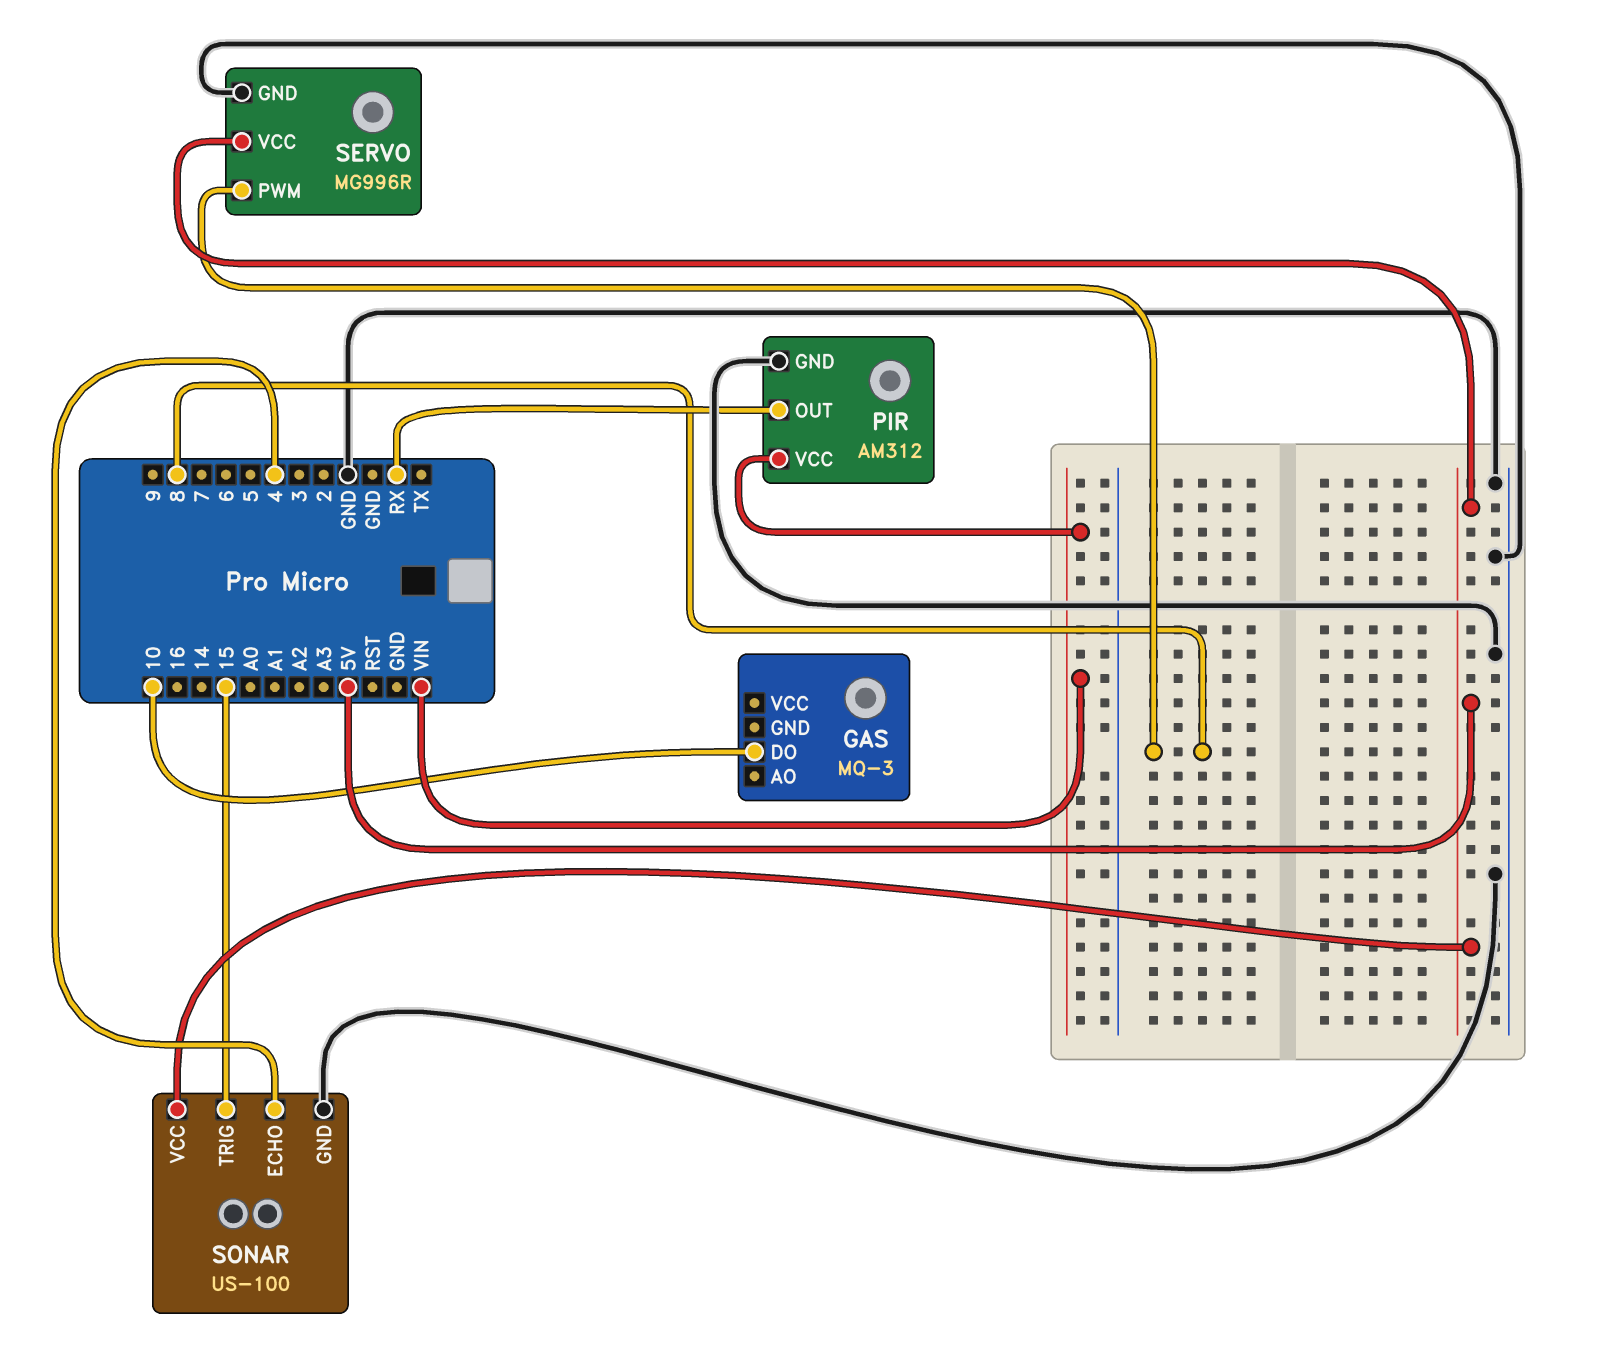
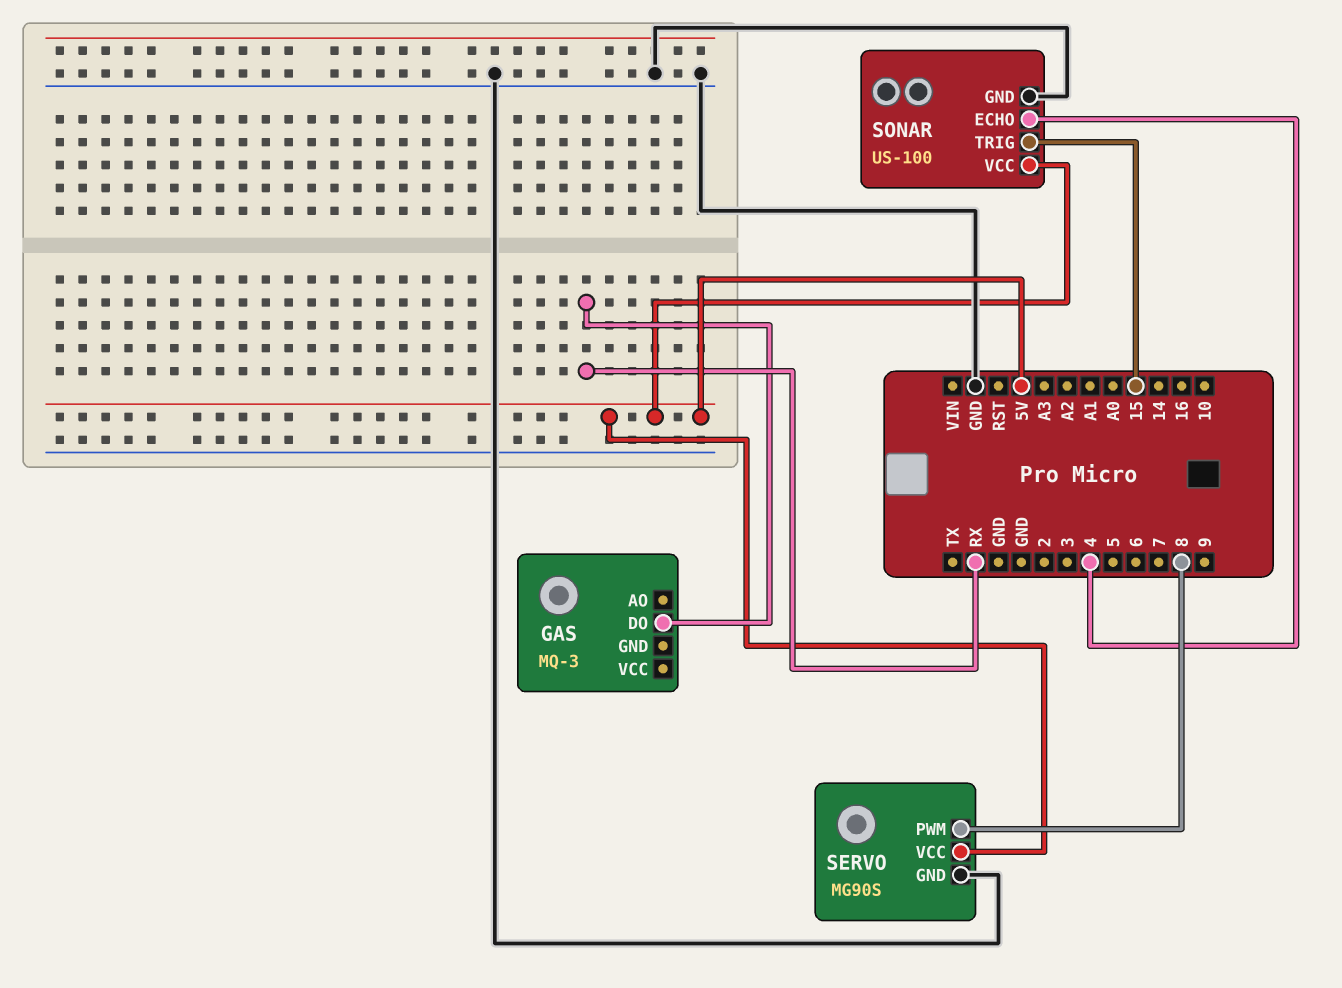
GAS pin DO: 10 -> RX
PIR: AM312 -> none
PIR pin GND: GND -> none
PIR pin OUT: RX -> none
PIR pin VCC: VIN -> none
SERVO: MG996R -> MG90S

